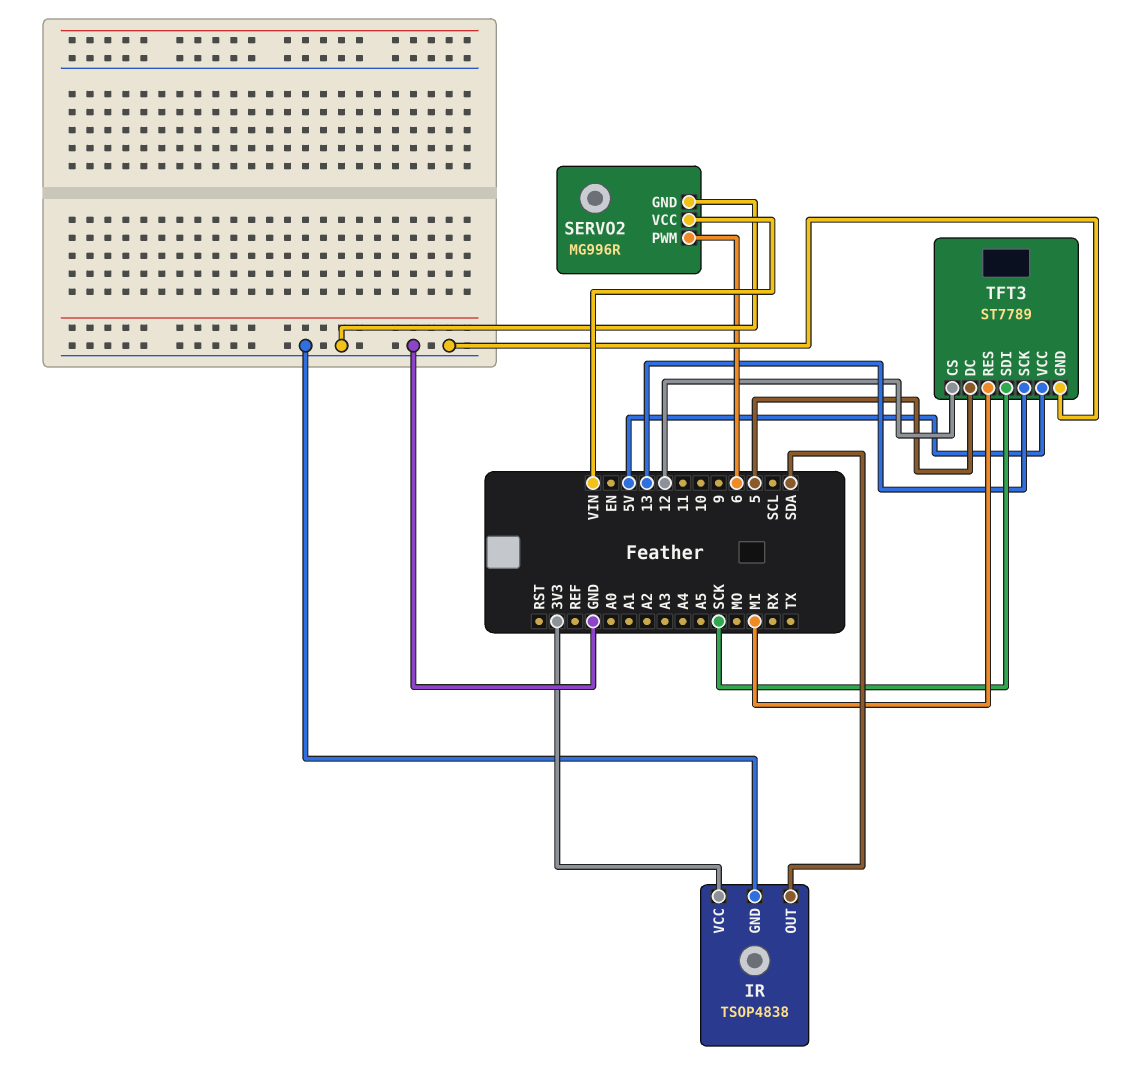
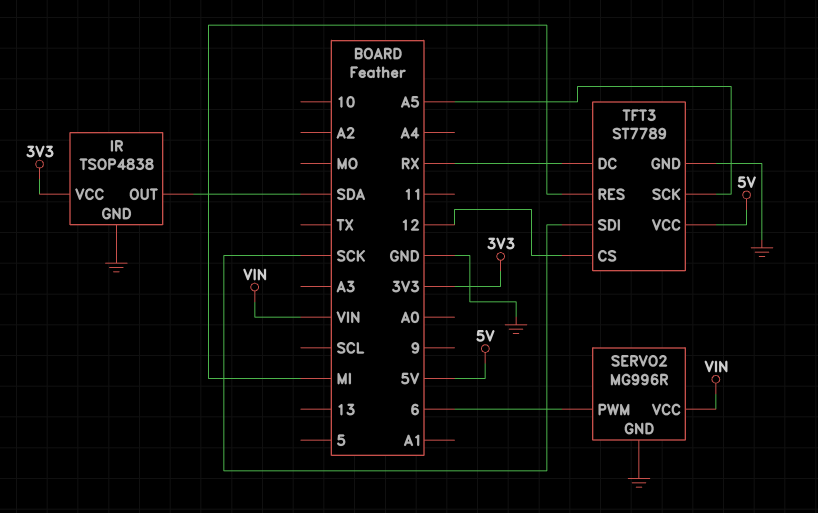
TFT3 pin DC: 5 -> RX
TFT3 pin SCK: 13 -> A5

